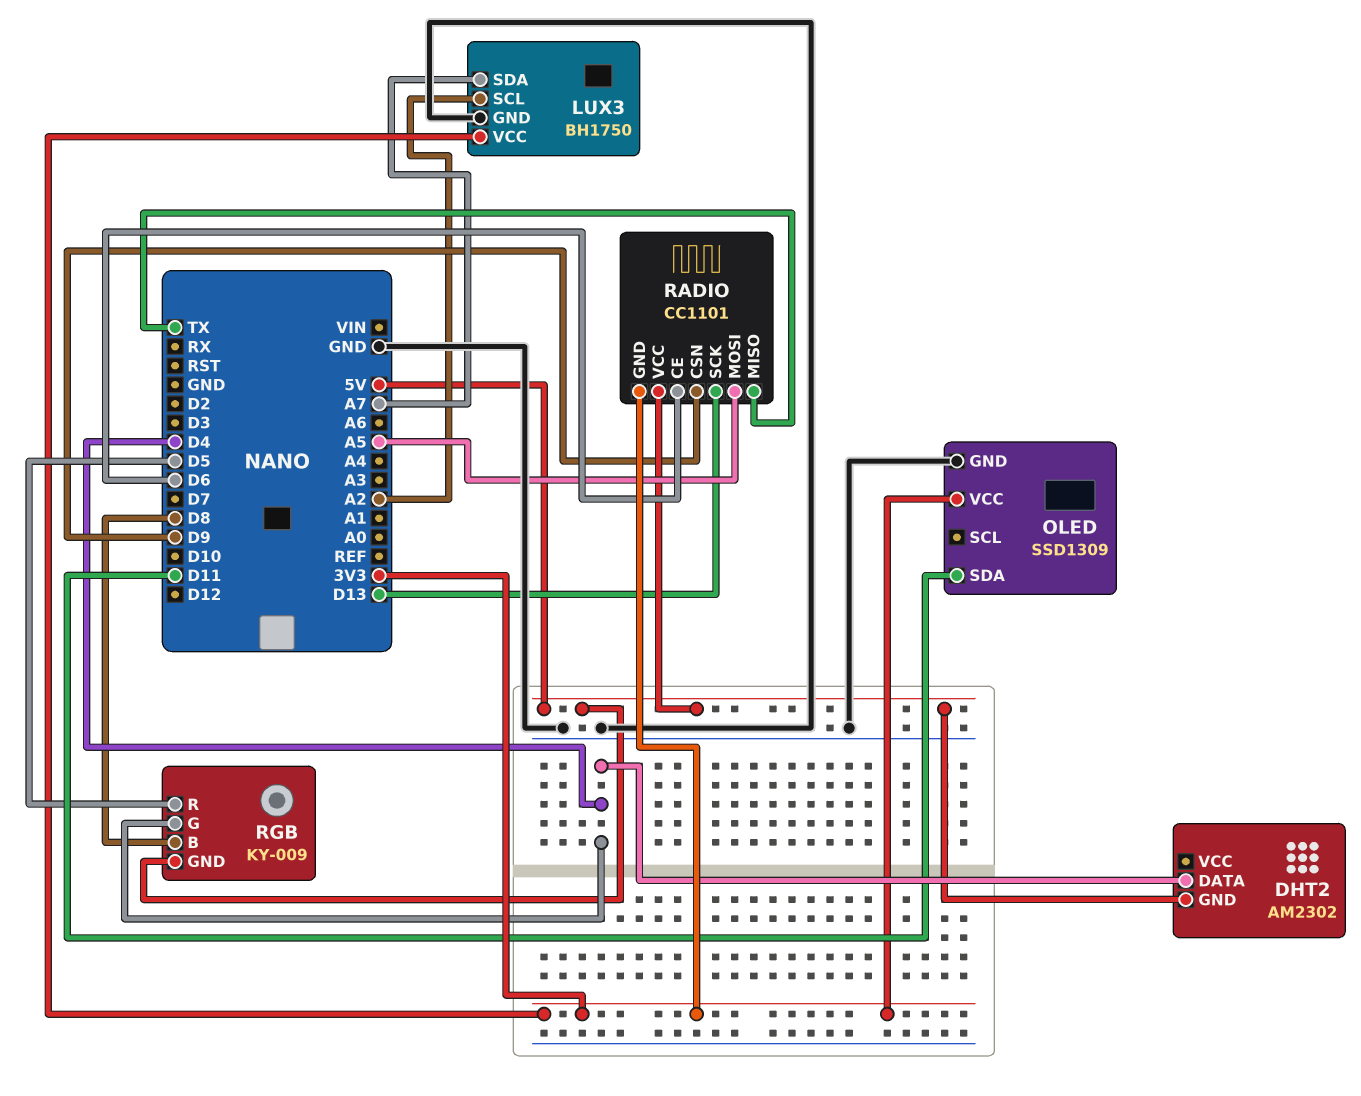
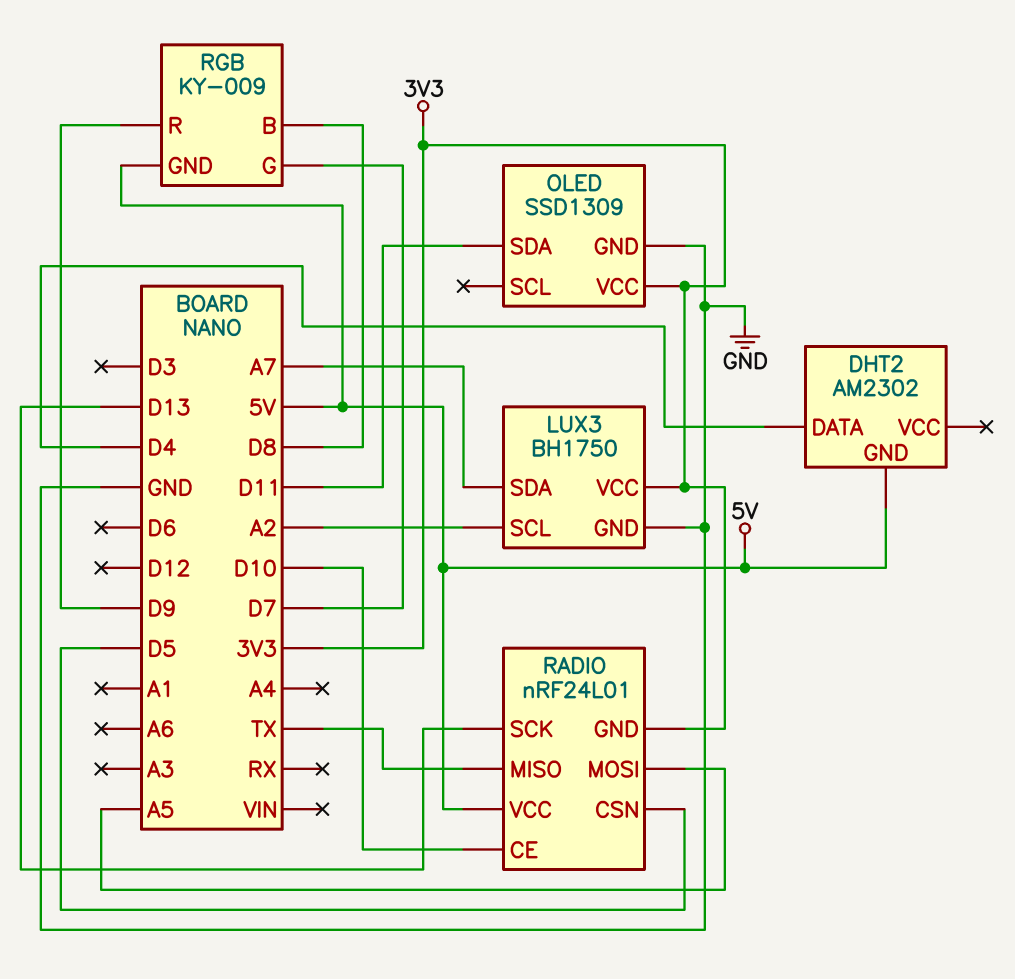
RADIO: CC1101 -> nRF24L01
RADIO pin CE: D6 -> D10
RADIO pin CSN: D9 -> D5
RGB pin G: D4 -> D7
RGB pin R: D5 -> D9

